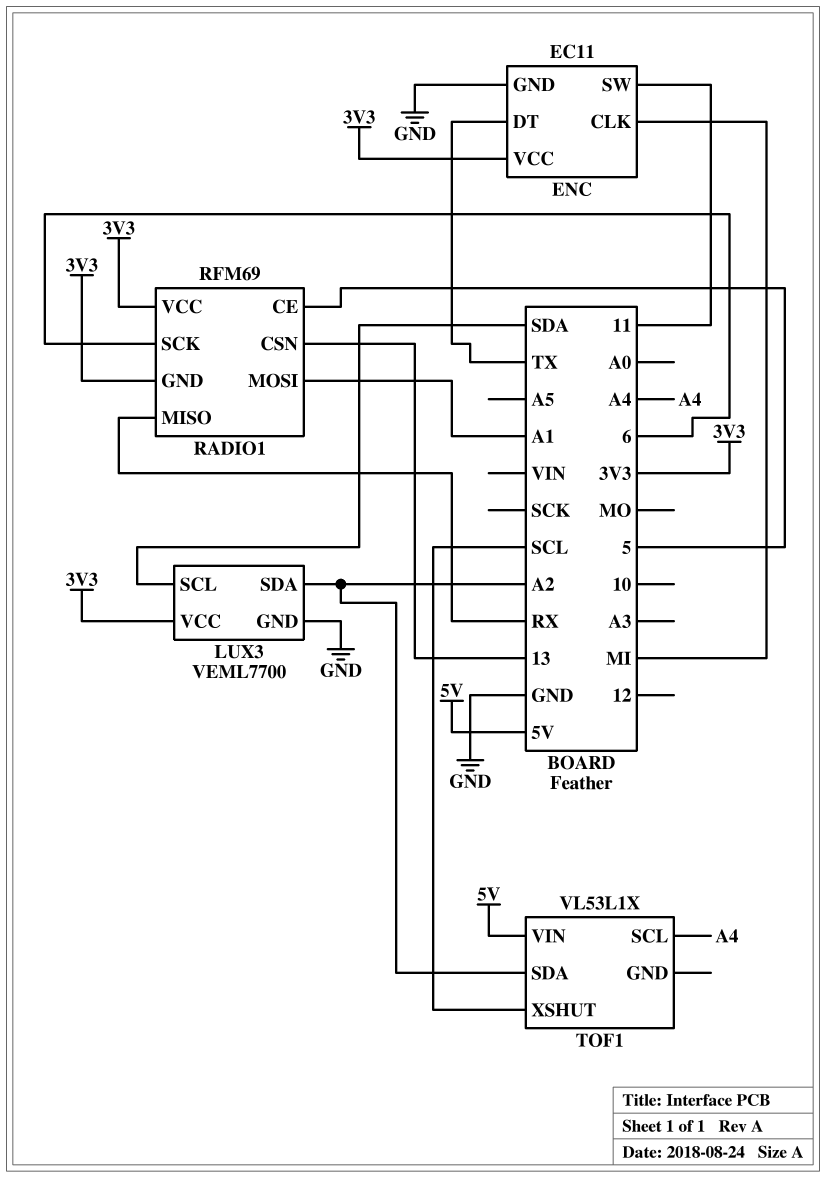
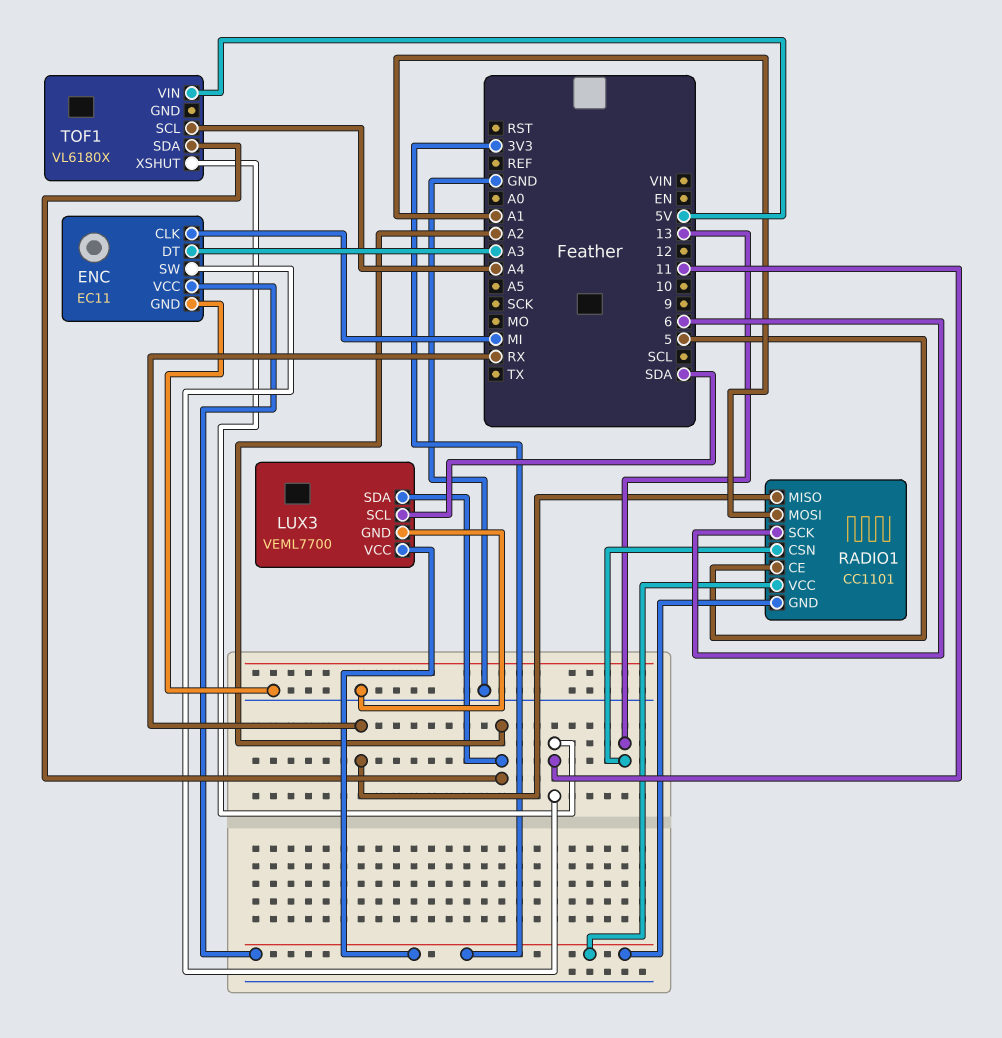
ENC pin DT: TX -> A3
RADIO1: RFM69 -> CC1101
TOF1: VL53L1X -> VL6180X
TOF1 pin XSHUT: SCL -> 11

